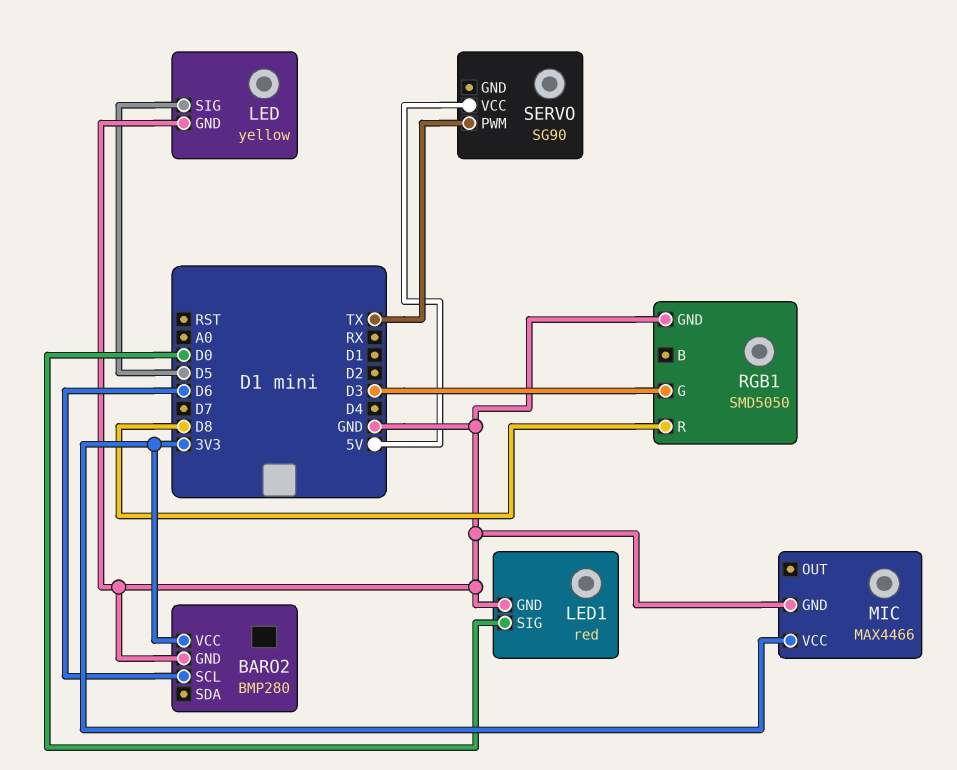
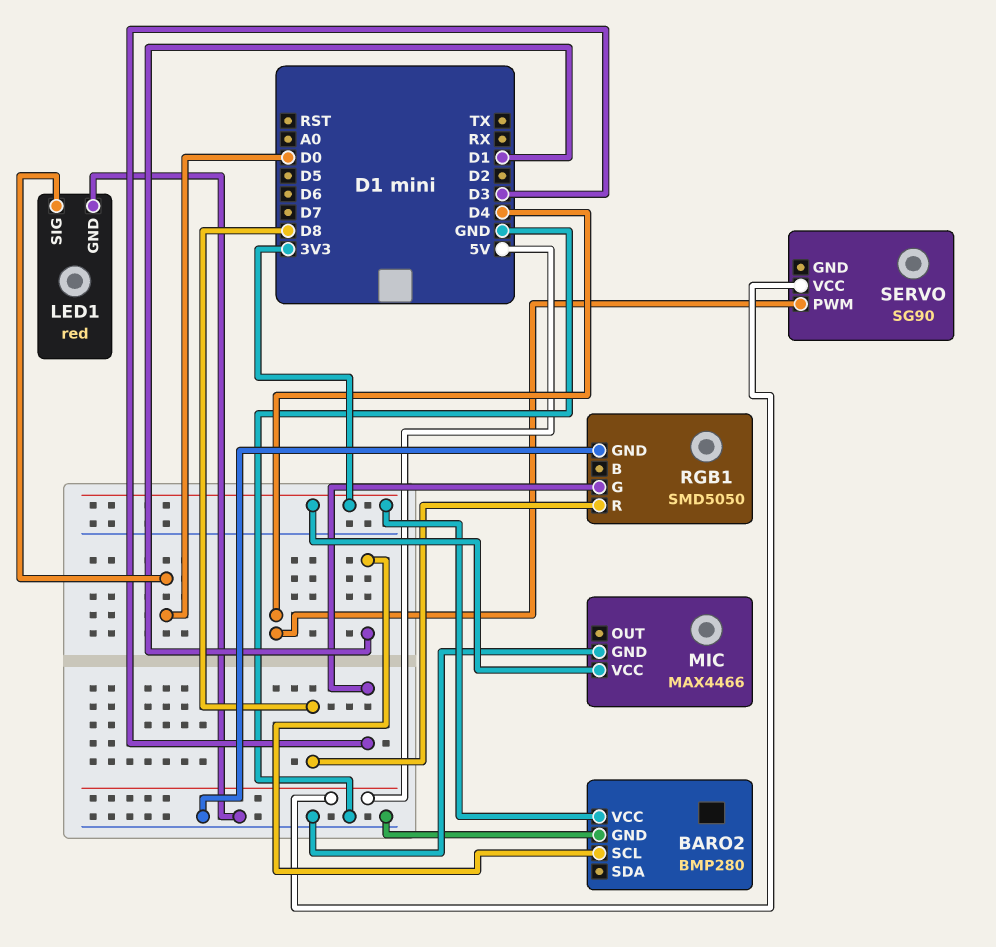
BARO2 pin SCL: D6 -> D1
LED: yellow -> none
LED pin GND: GND -> none
LED pin SIG: D5 -> none
SERVO pin PWM: TX -> D4

